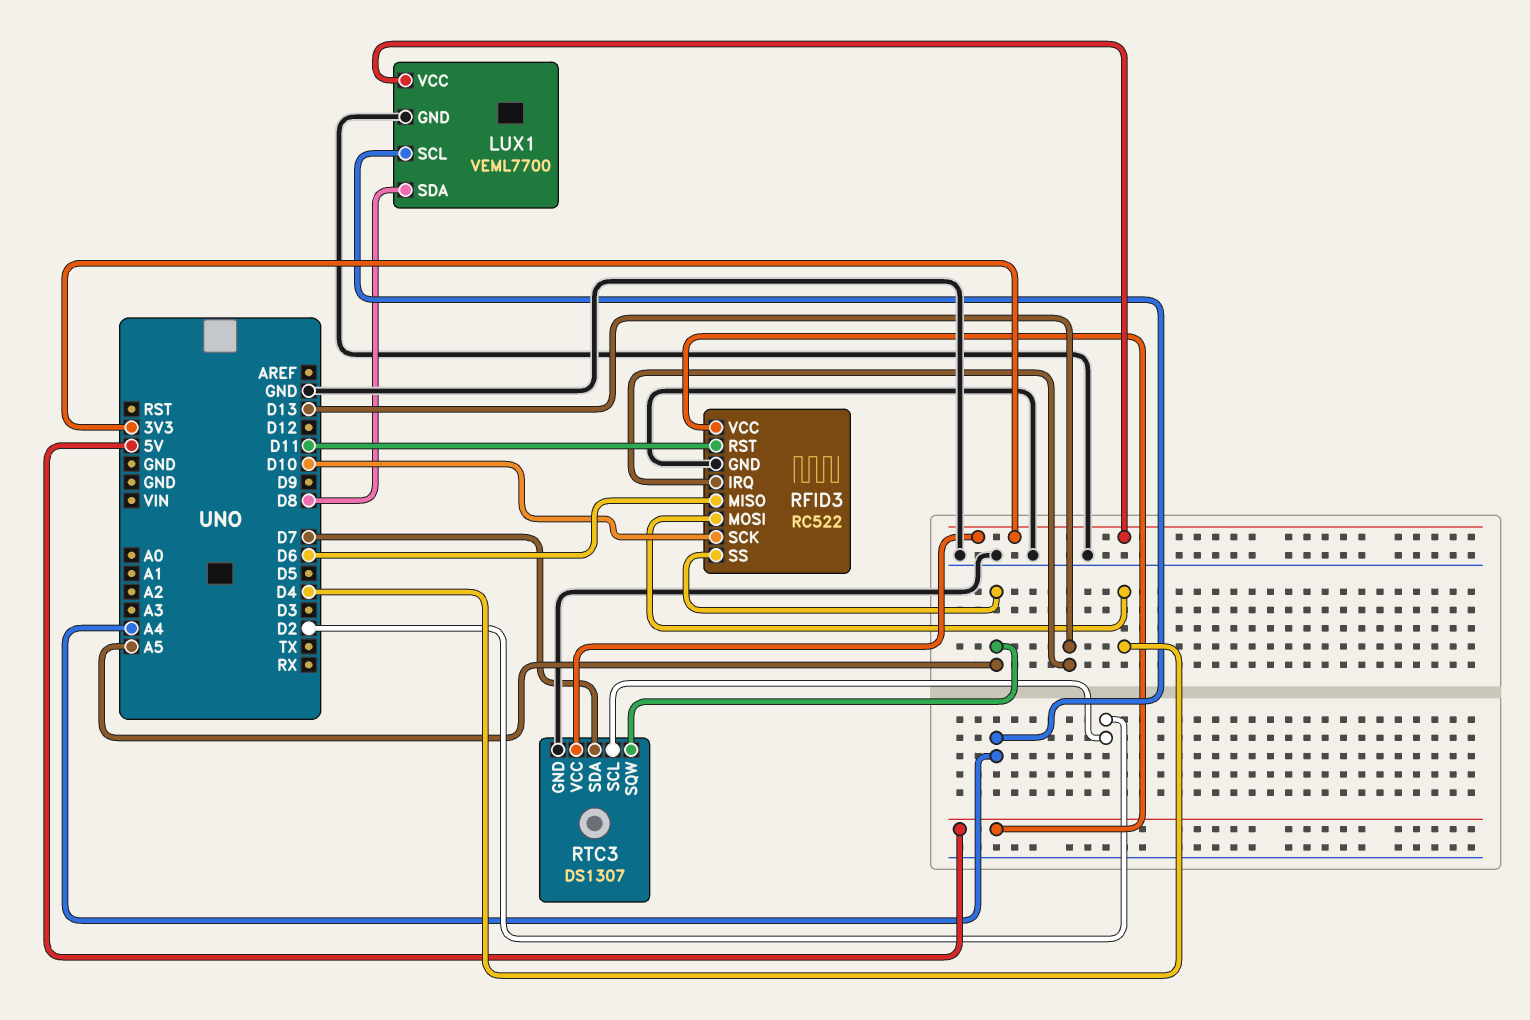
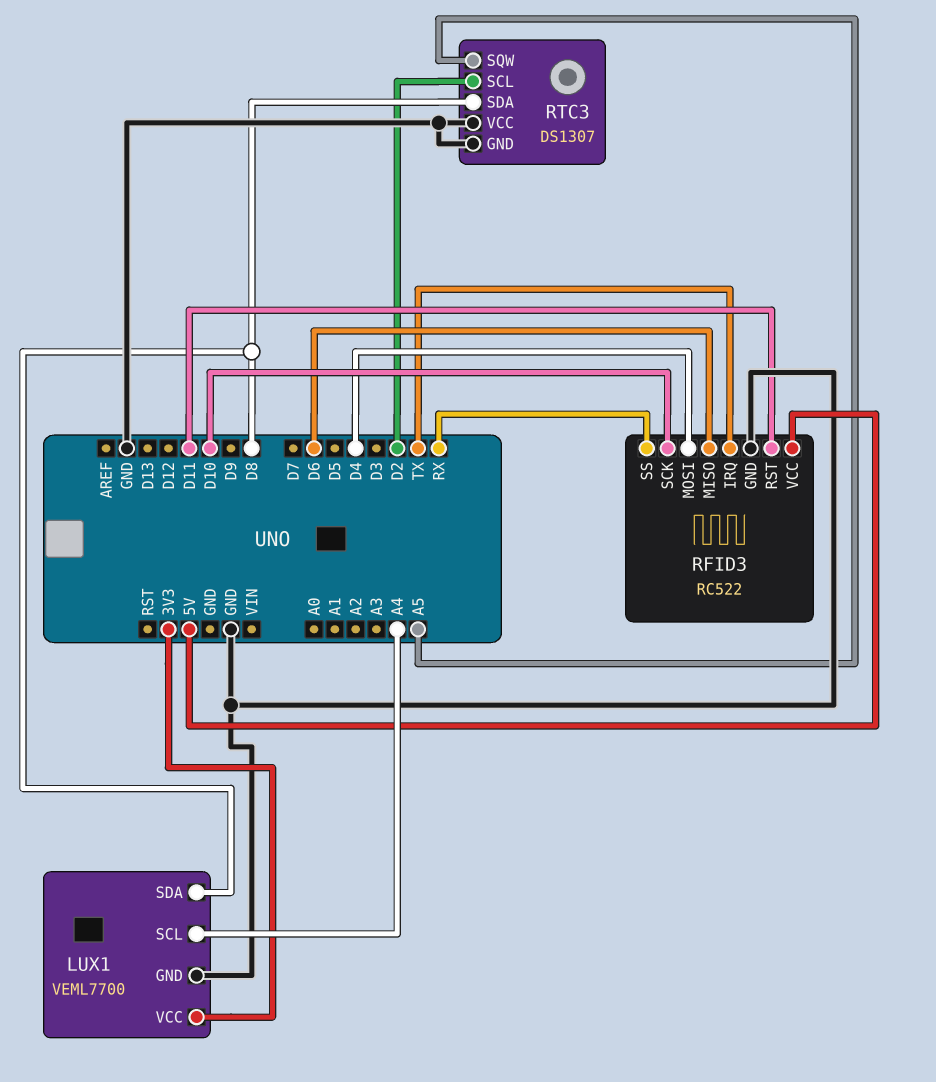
RFID3 pin IRQ: D13 -> TX
RFID3 pin SS: A5 -> RX
RTC3 pin SDA: D7 -> D8
RTC3 pin VCC: 3V3 -> GND

